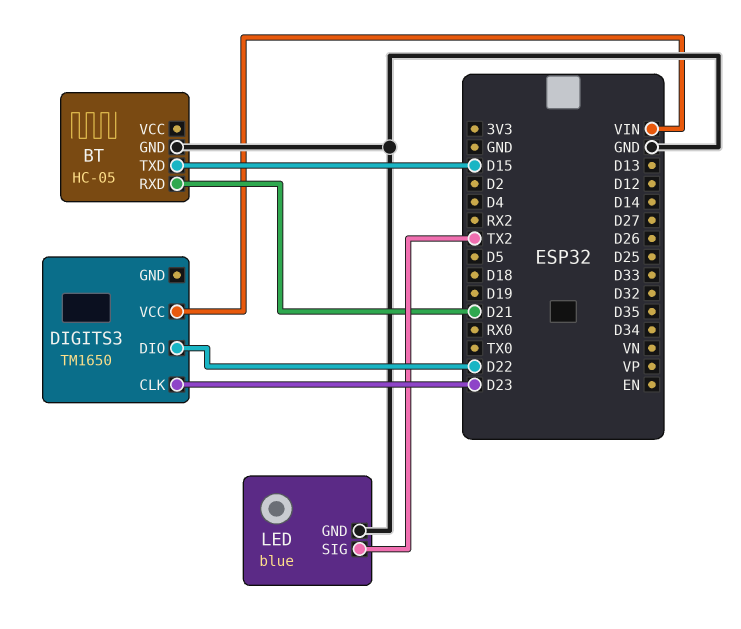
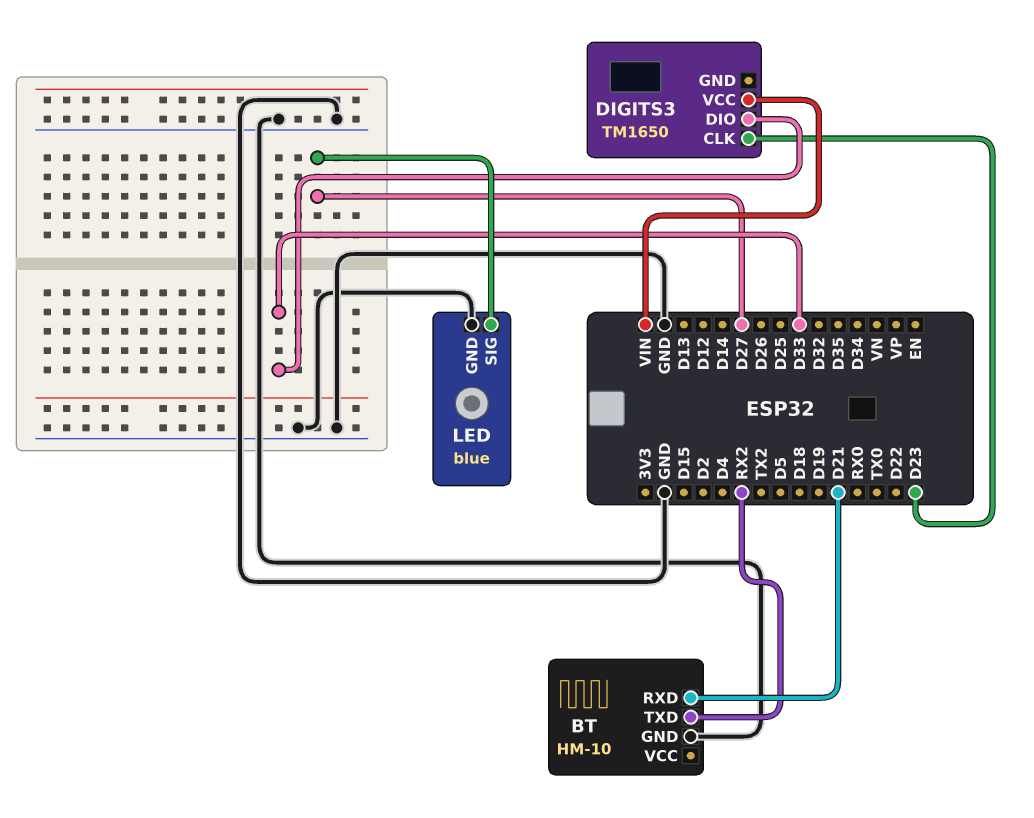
BT: HC-05 -> HM-10
BT pin TXD: D15 -> RX2
DIGITS3 pin DIO: D22 -> D33
LED pin SIG: TX2 -> D27

